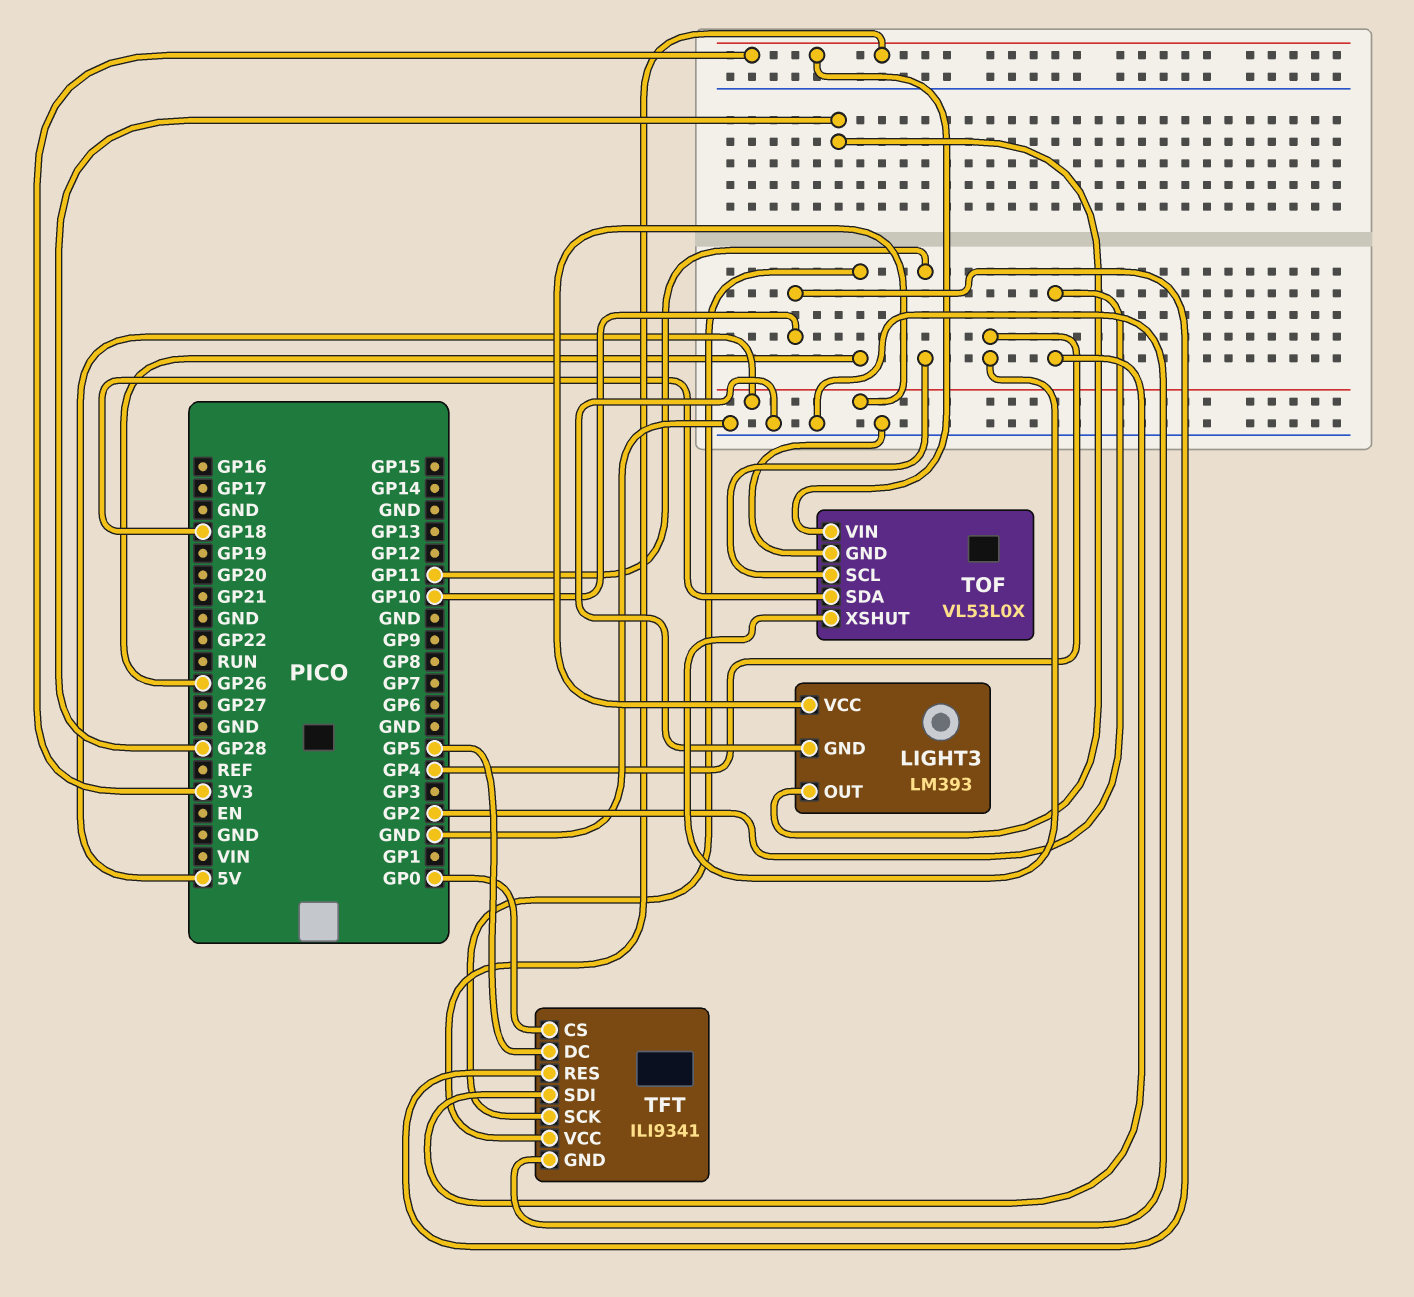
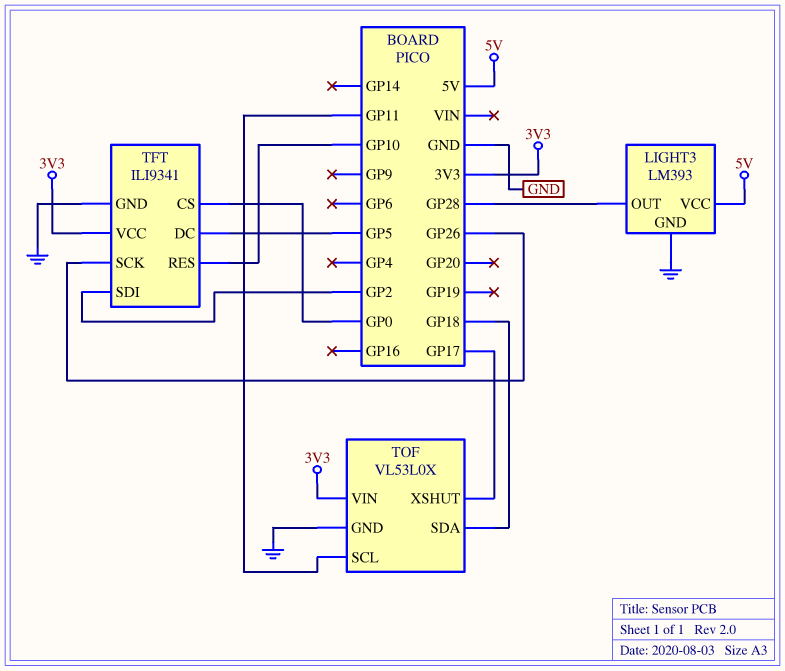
TOF pin XSHUT: GP4 -> GP17

